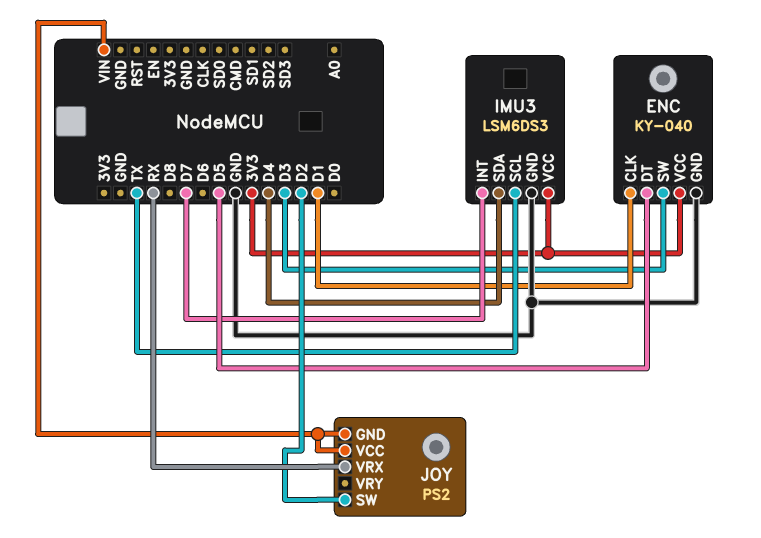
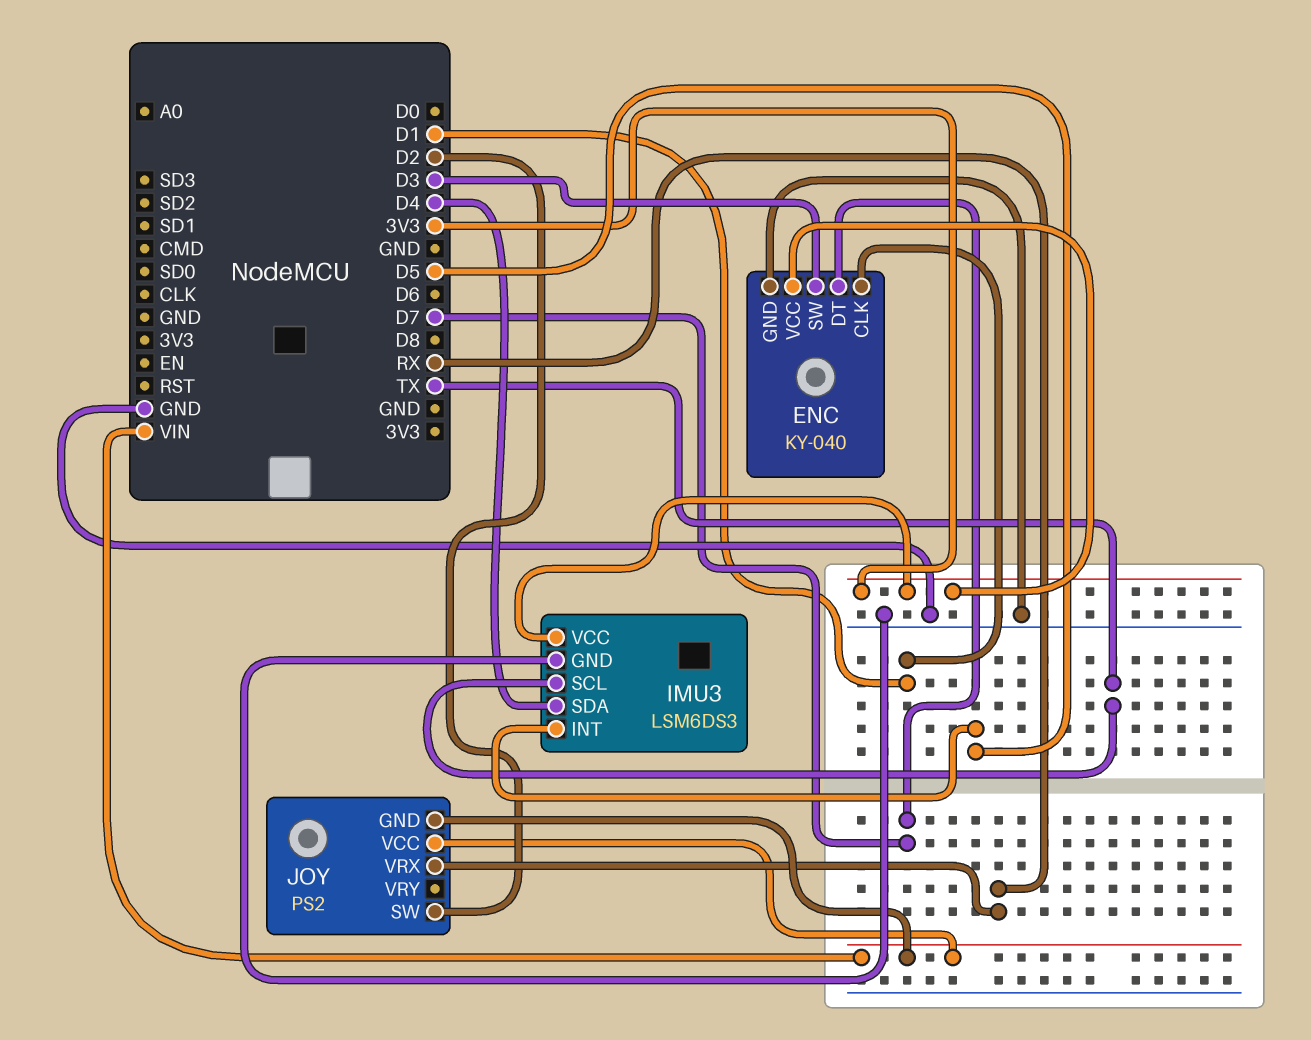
ENC pin DT: D5 -> D7
IMU3 pin INT: D7 -> D5

